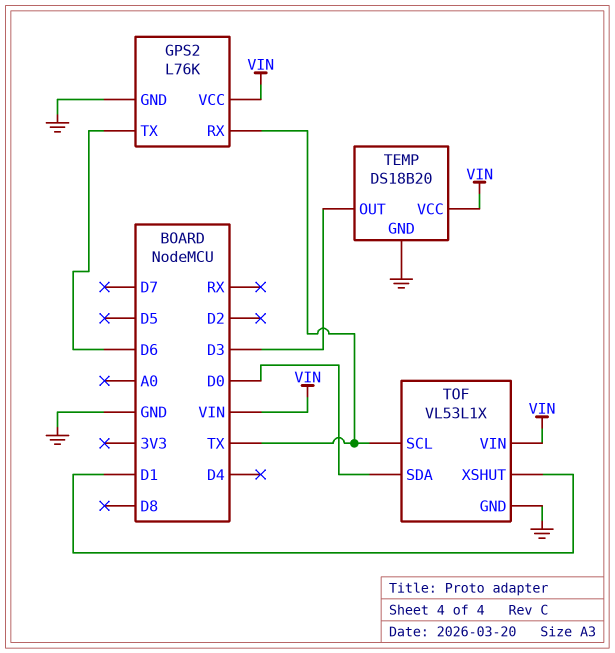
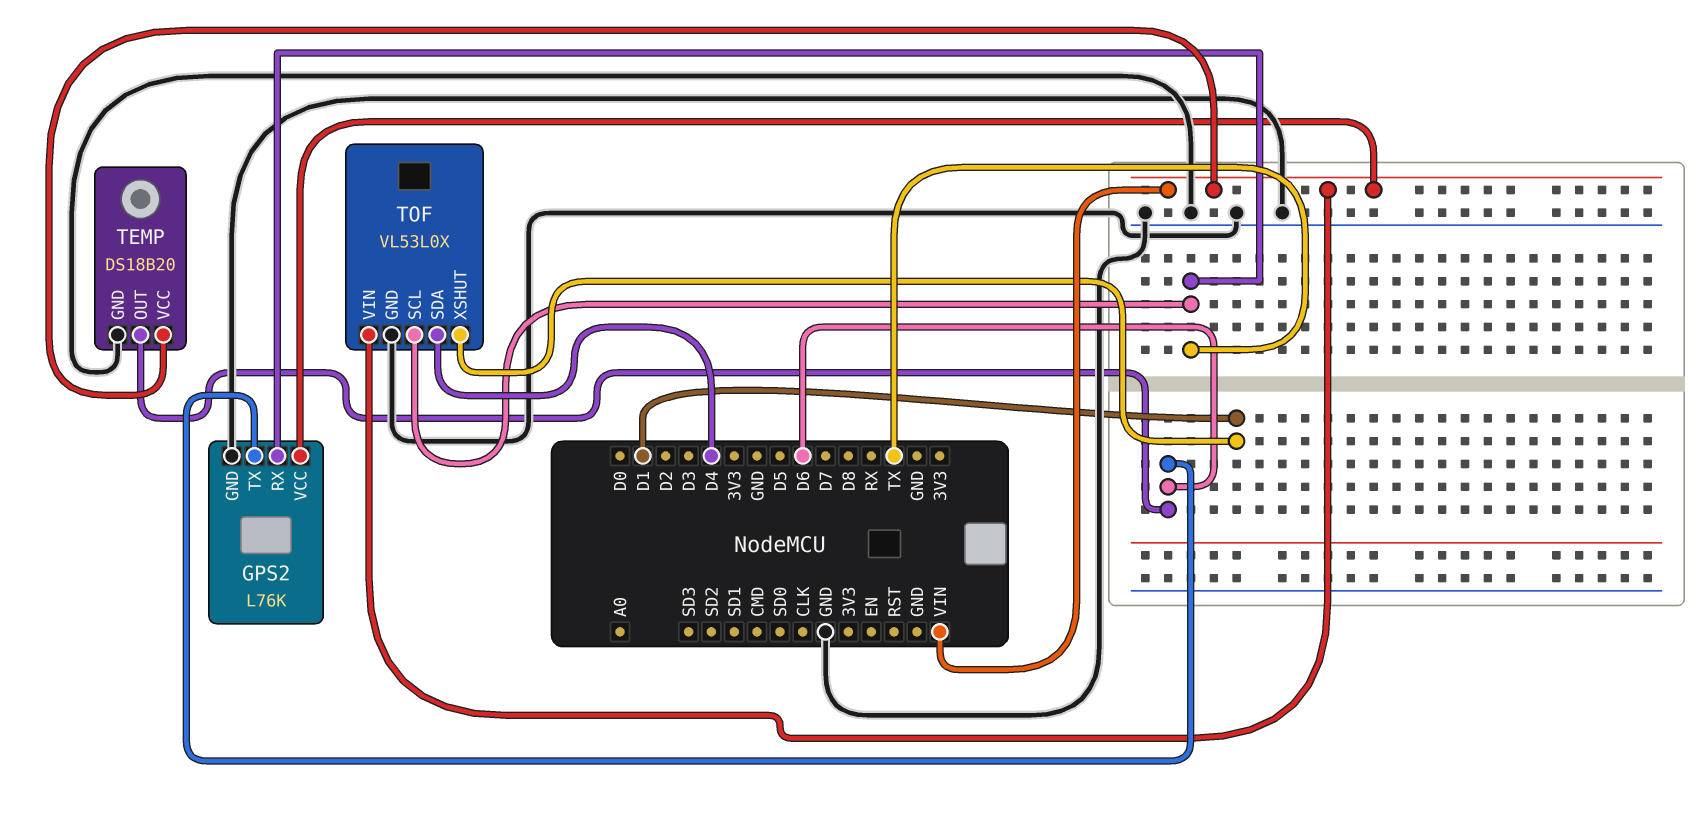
TEMP pin OUT: D3 -> D6
TOF: VL53L1X -> VL53L0X
TOF pin SDA: D0 -> D4

